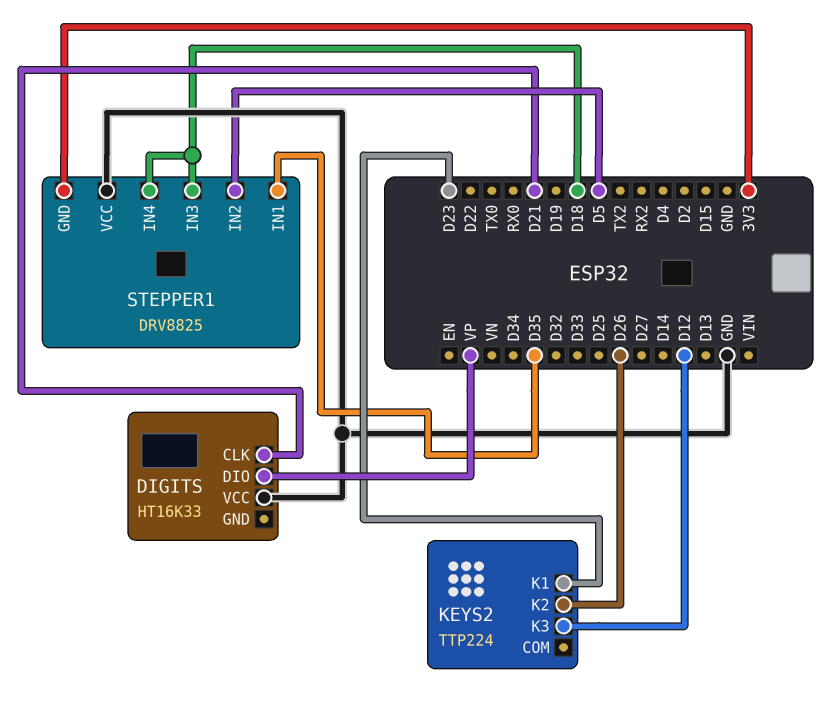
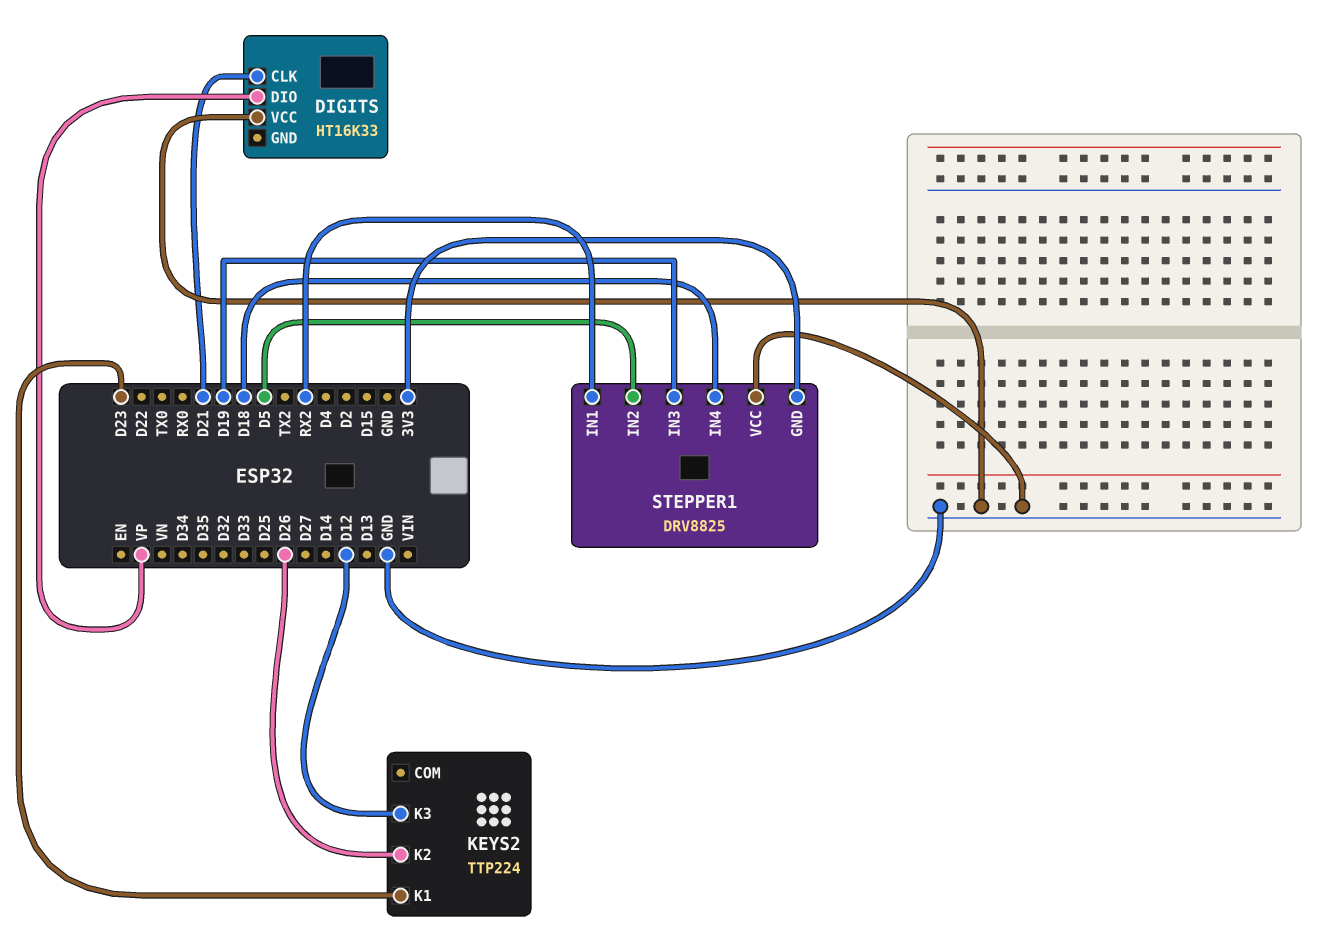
STEPPER1 pin IN1: D35 -> RX2
STEPPER1 pin IN3: D18 -> D19

